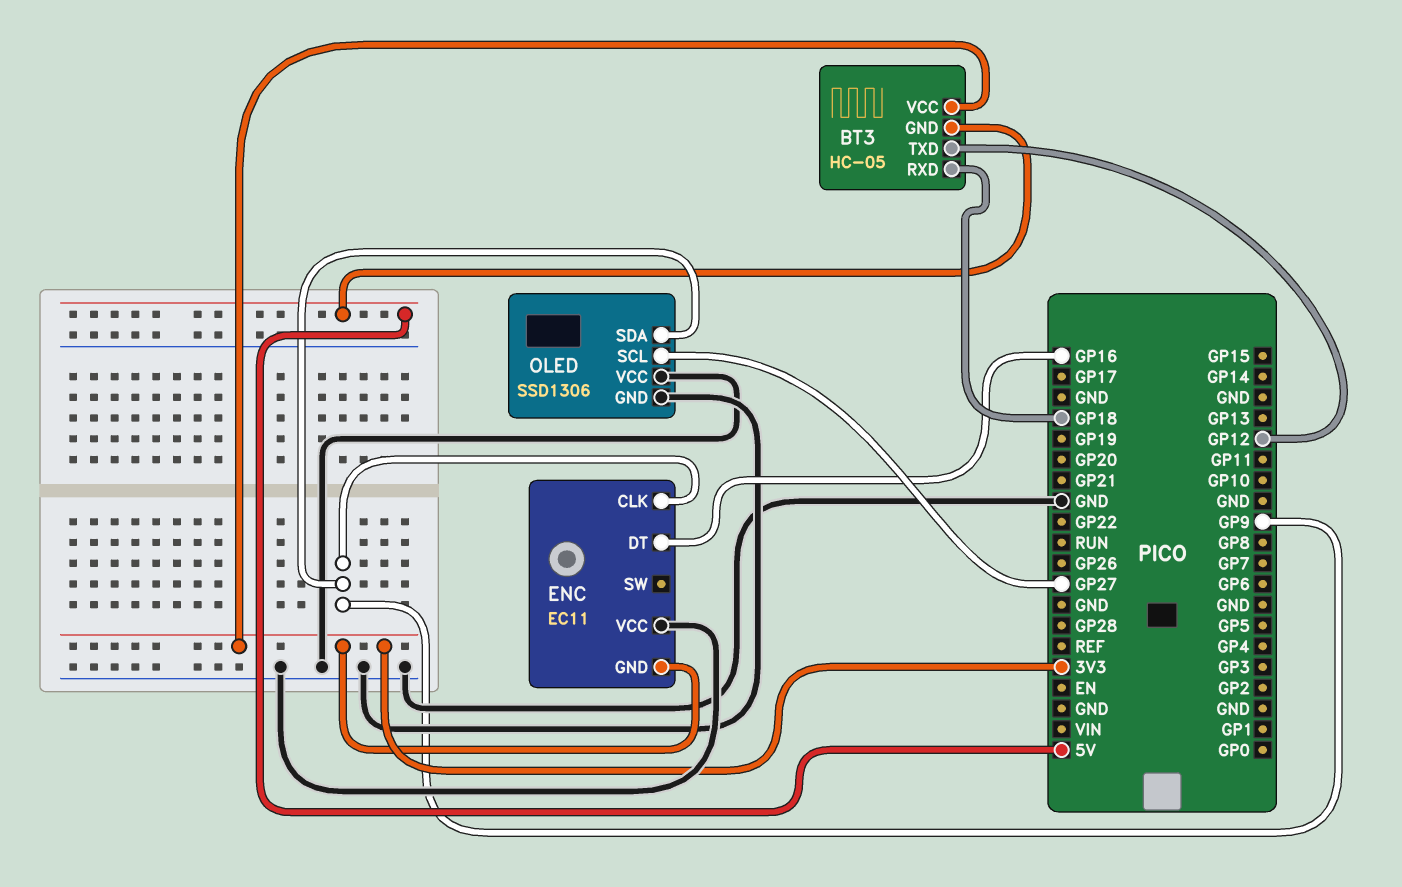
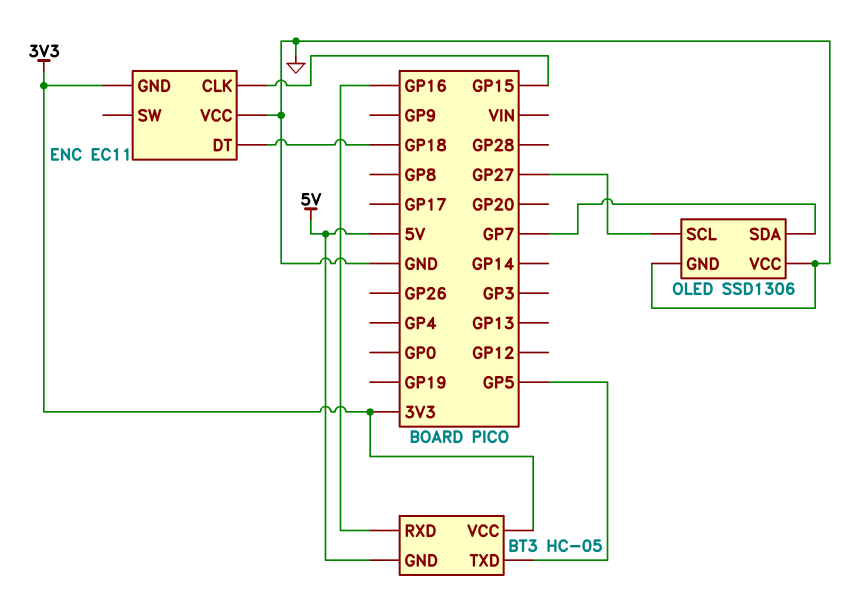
BT3 pin RXD: GP18 -> GP16
BT3 pin TXD: GP12 -> GP5
ENC pin CLK: GP9 -> GP15
ENC pin DT: GP16 -> GP18
OLED pin SDA: GP9 -> GP7

